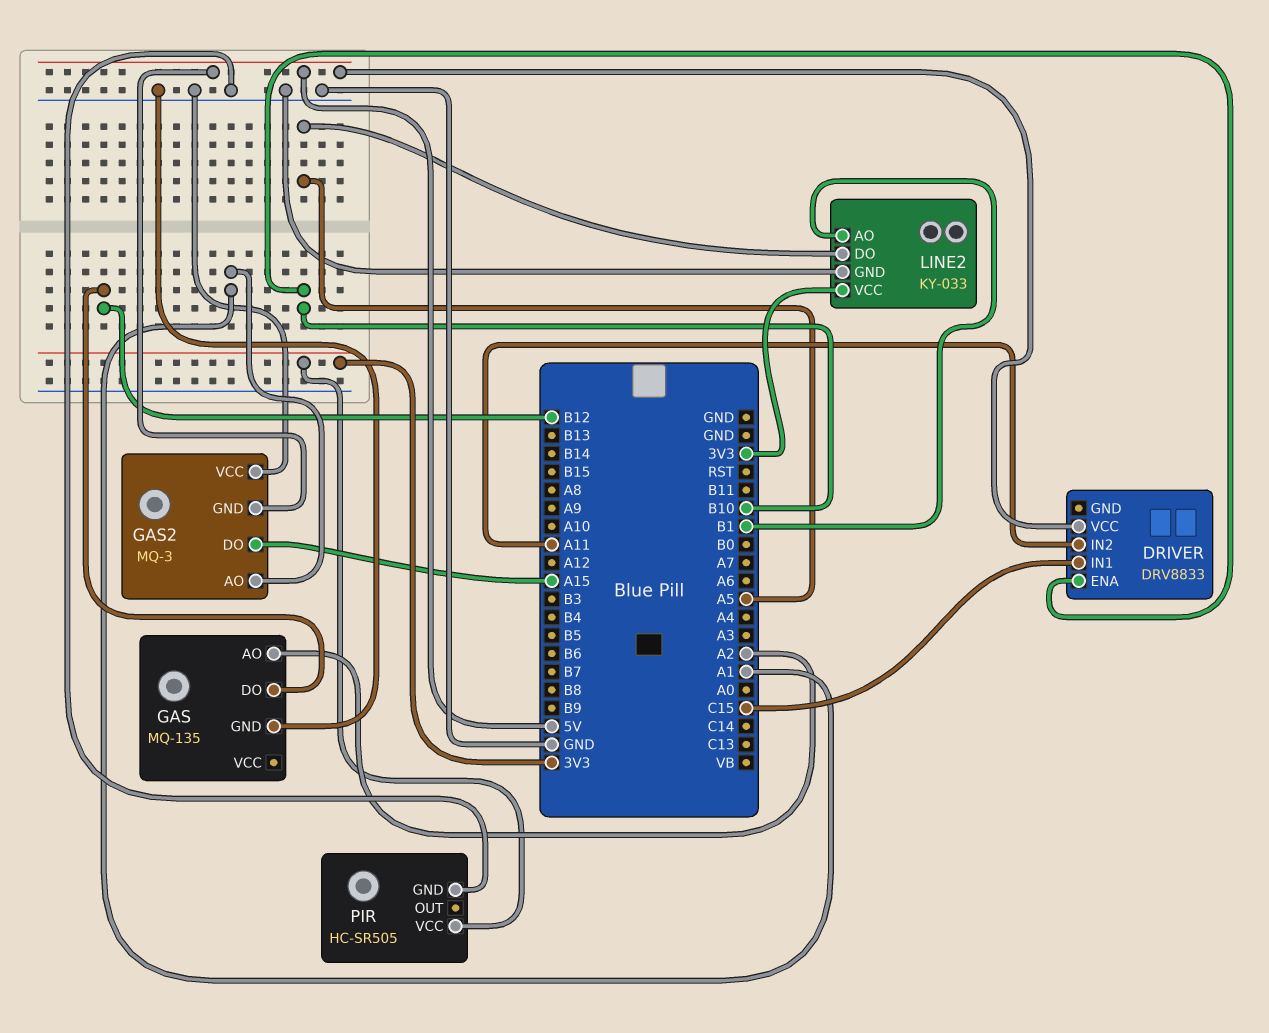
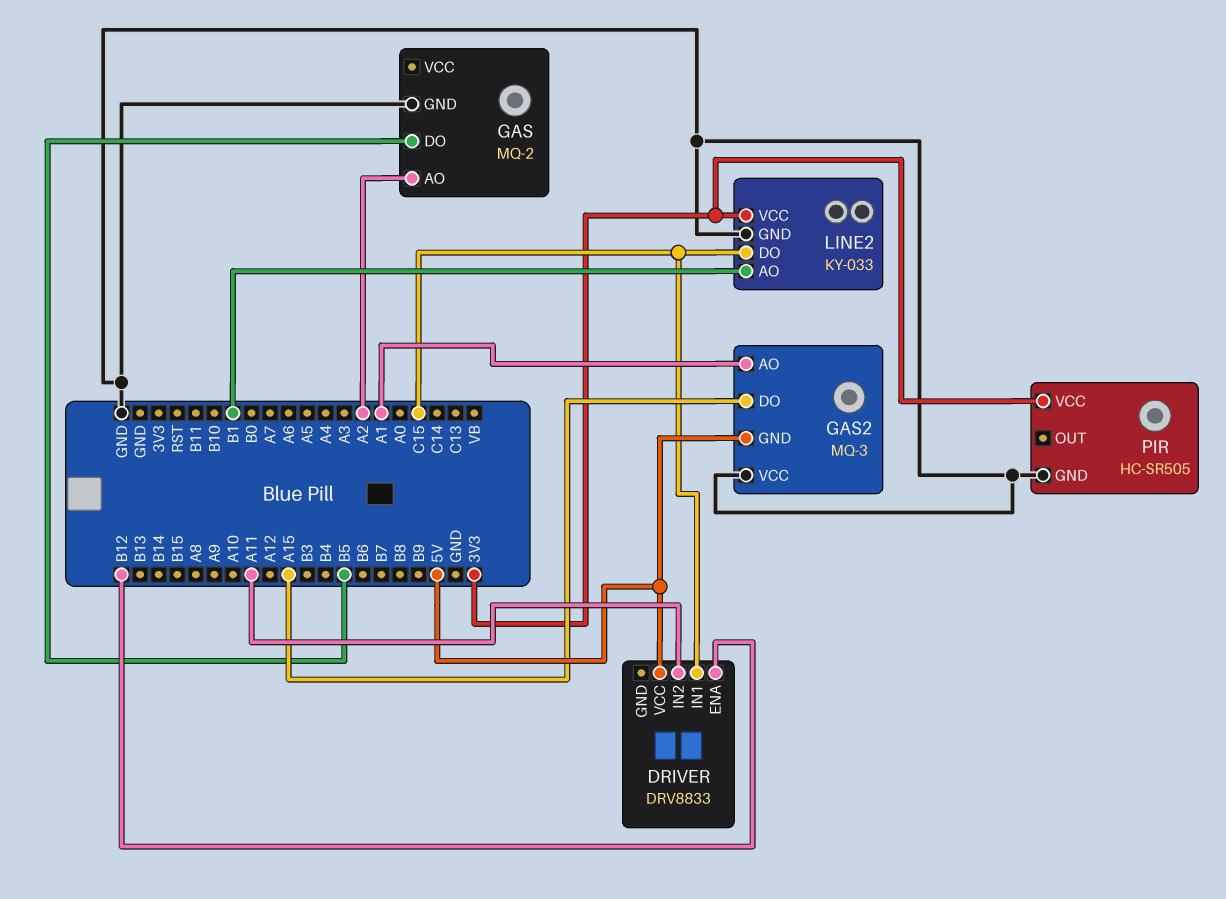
DRIVER pin ENA: B10 -> B12
GAS: MQ-135 -> MQ-2
GAS pin DO: B12 -> B5
LINE2 pin DO: A5 -> C15

